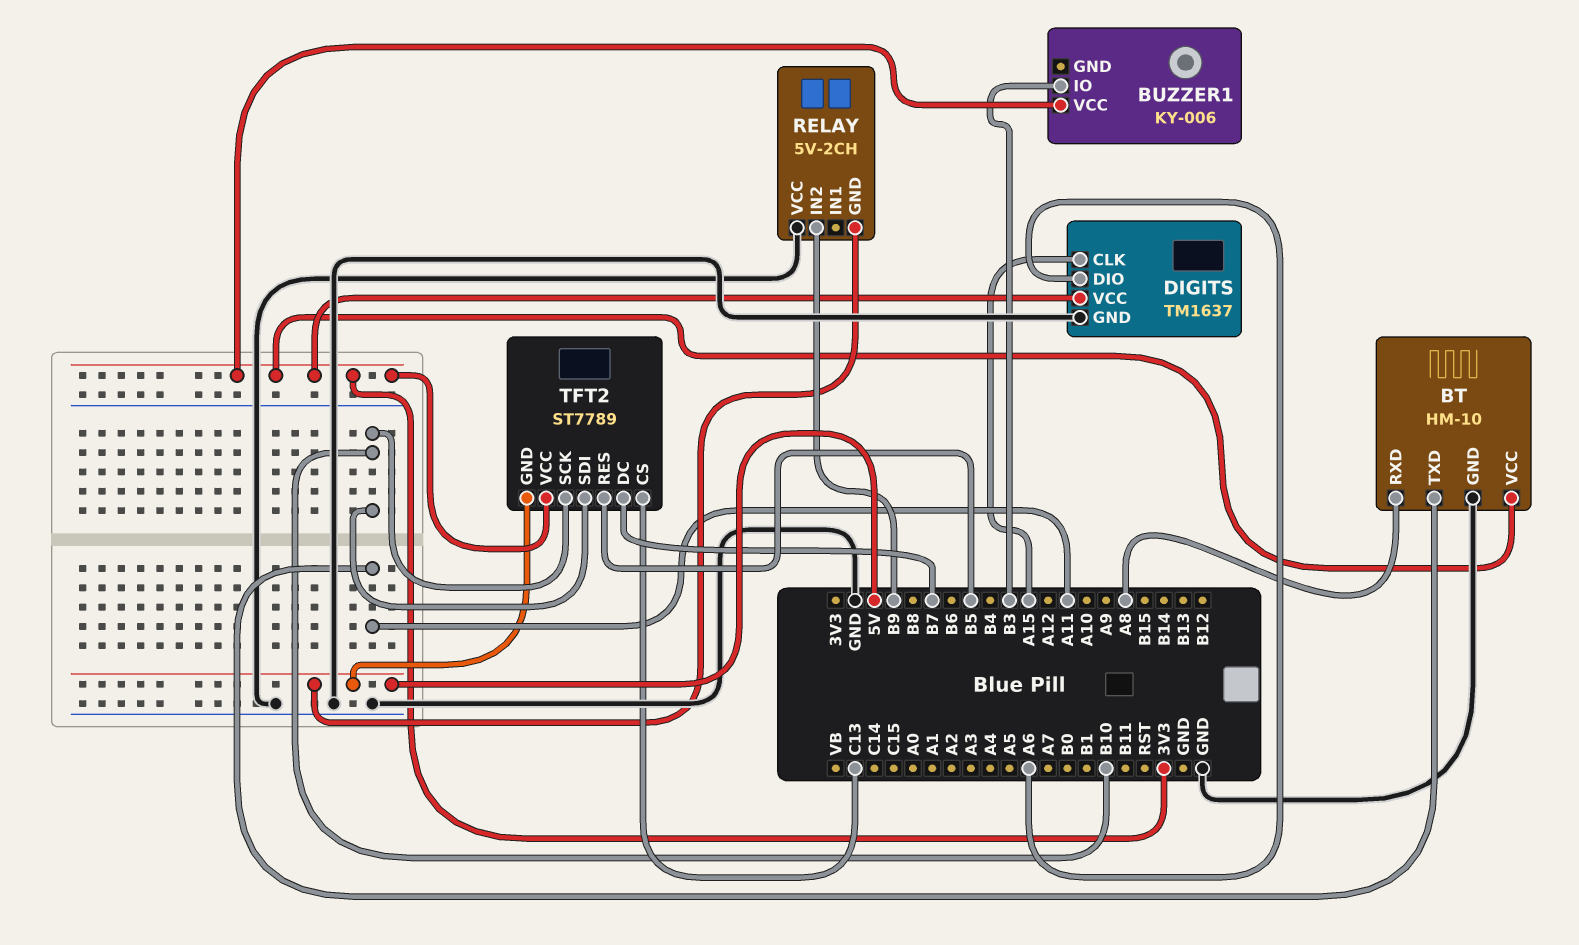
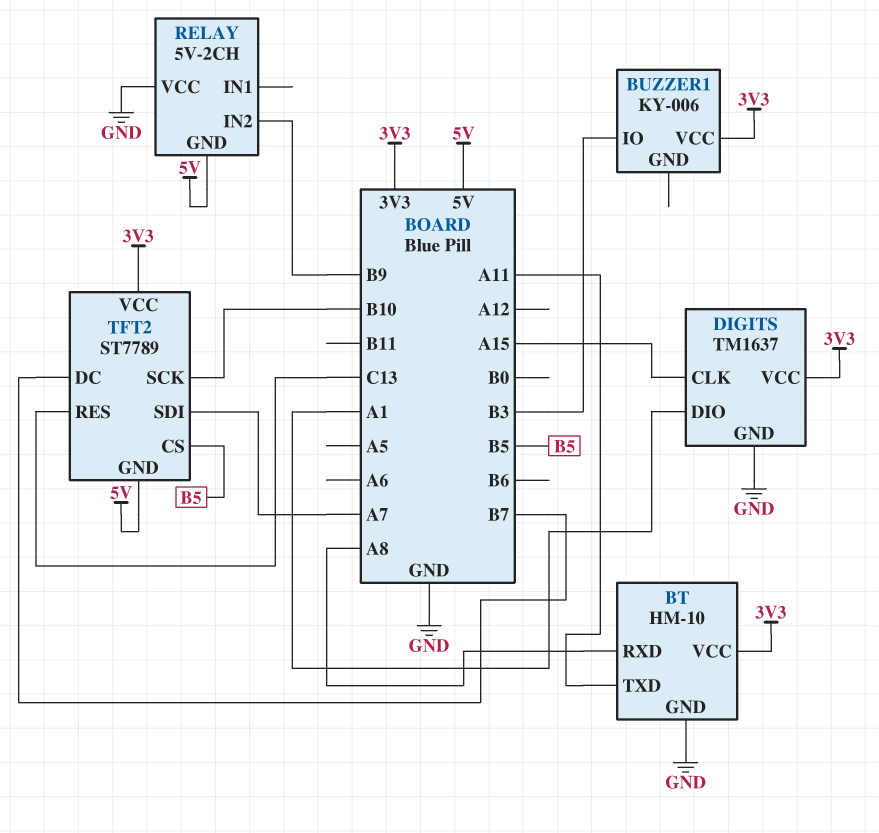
DIGITS pin DIO: A6 -> A1
TFT2 pin CS: C13 -> B5
TFT2 pin RES: B5 -> C13
TFT2 pin SDI: B10 -> A7

